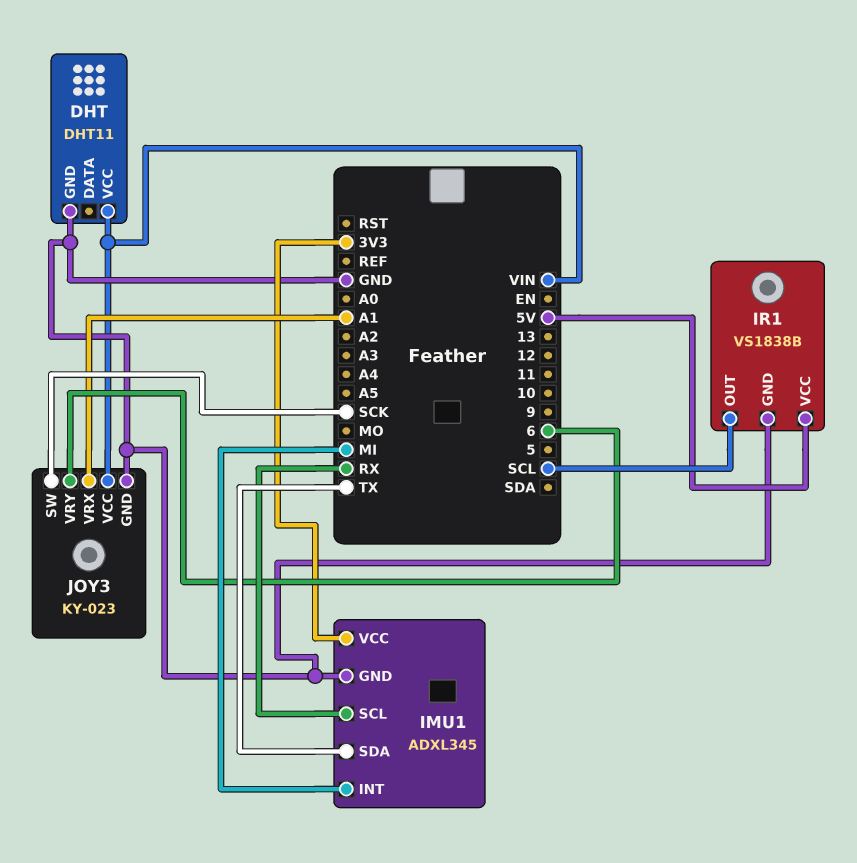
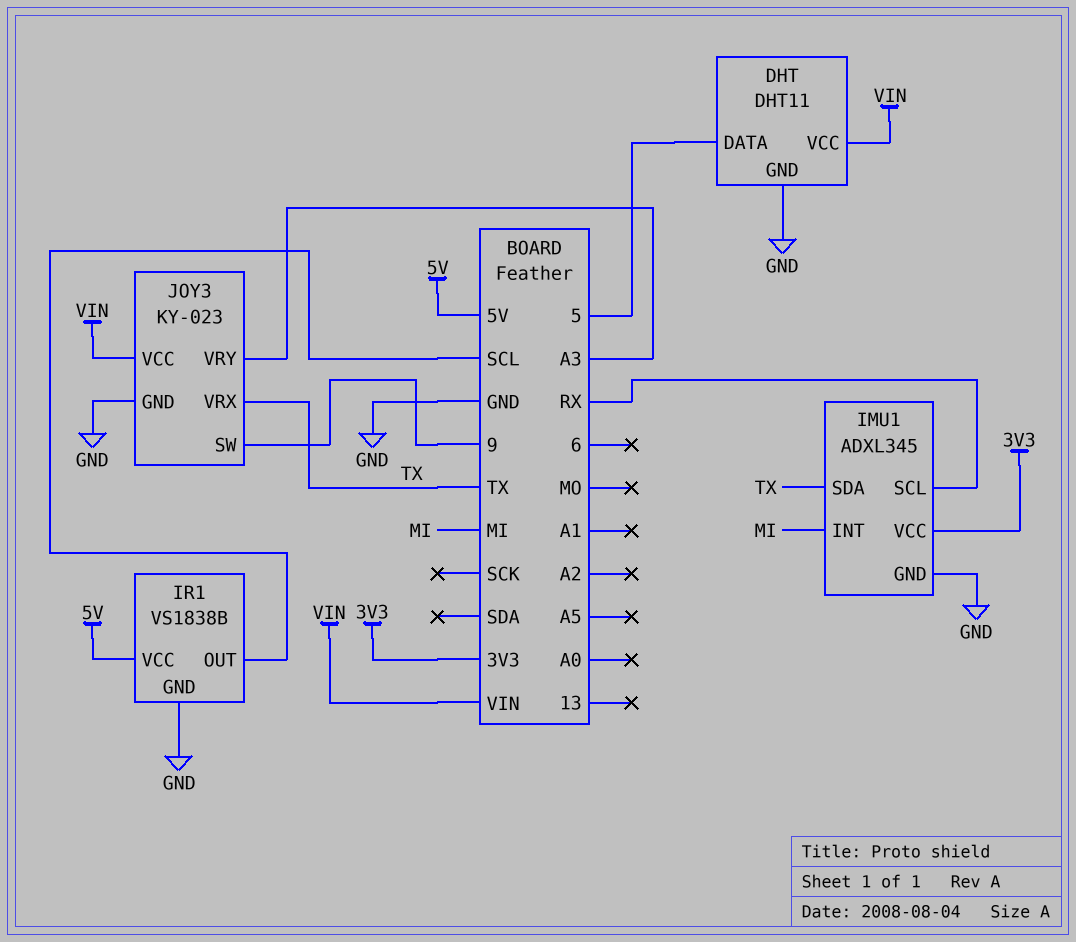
DHT pin DATA: none -> 5
JOY3 pin SW: SCK -> 9
JOY3 pin VRX: A1 -> TX
JOY3 pin VRY: 6 -> A3

